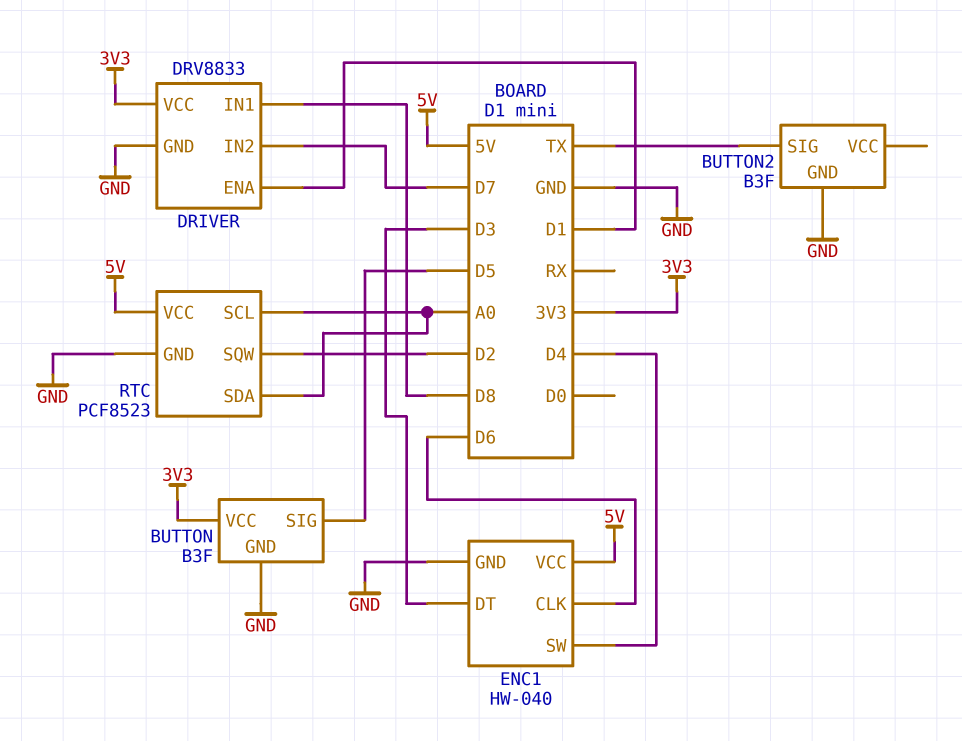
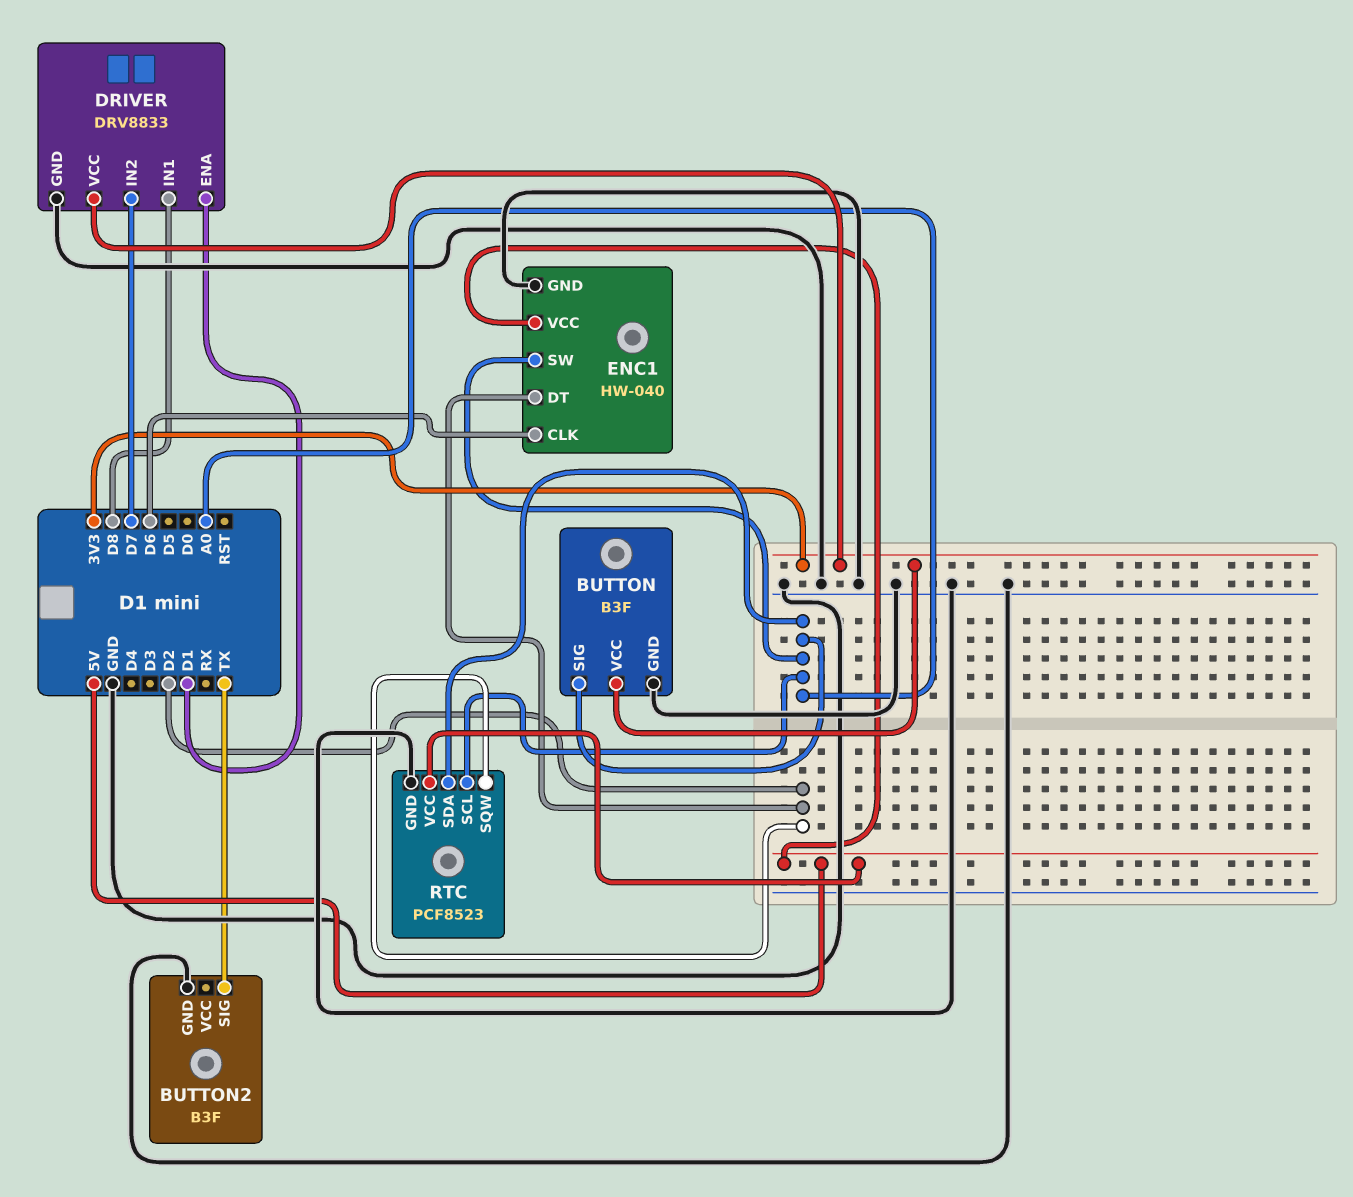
BUTTON pin SIG: D5 -> A0
ENC1 pin DT: D3 -> D2
ENC1 pin SW: D4 -> A0

